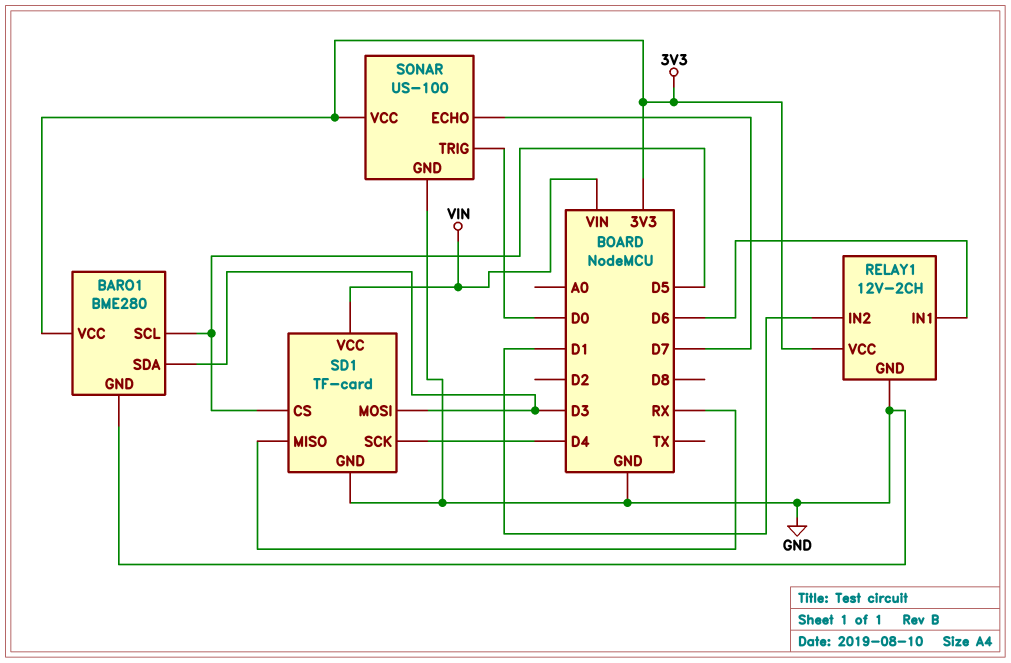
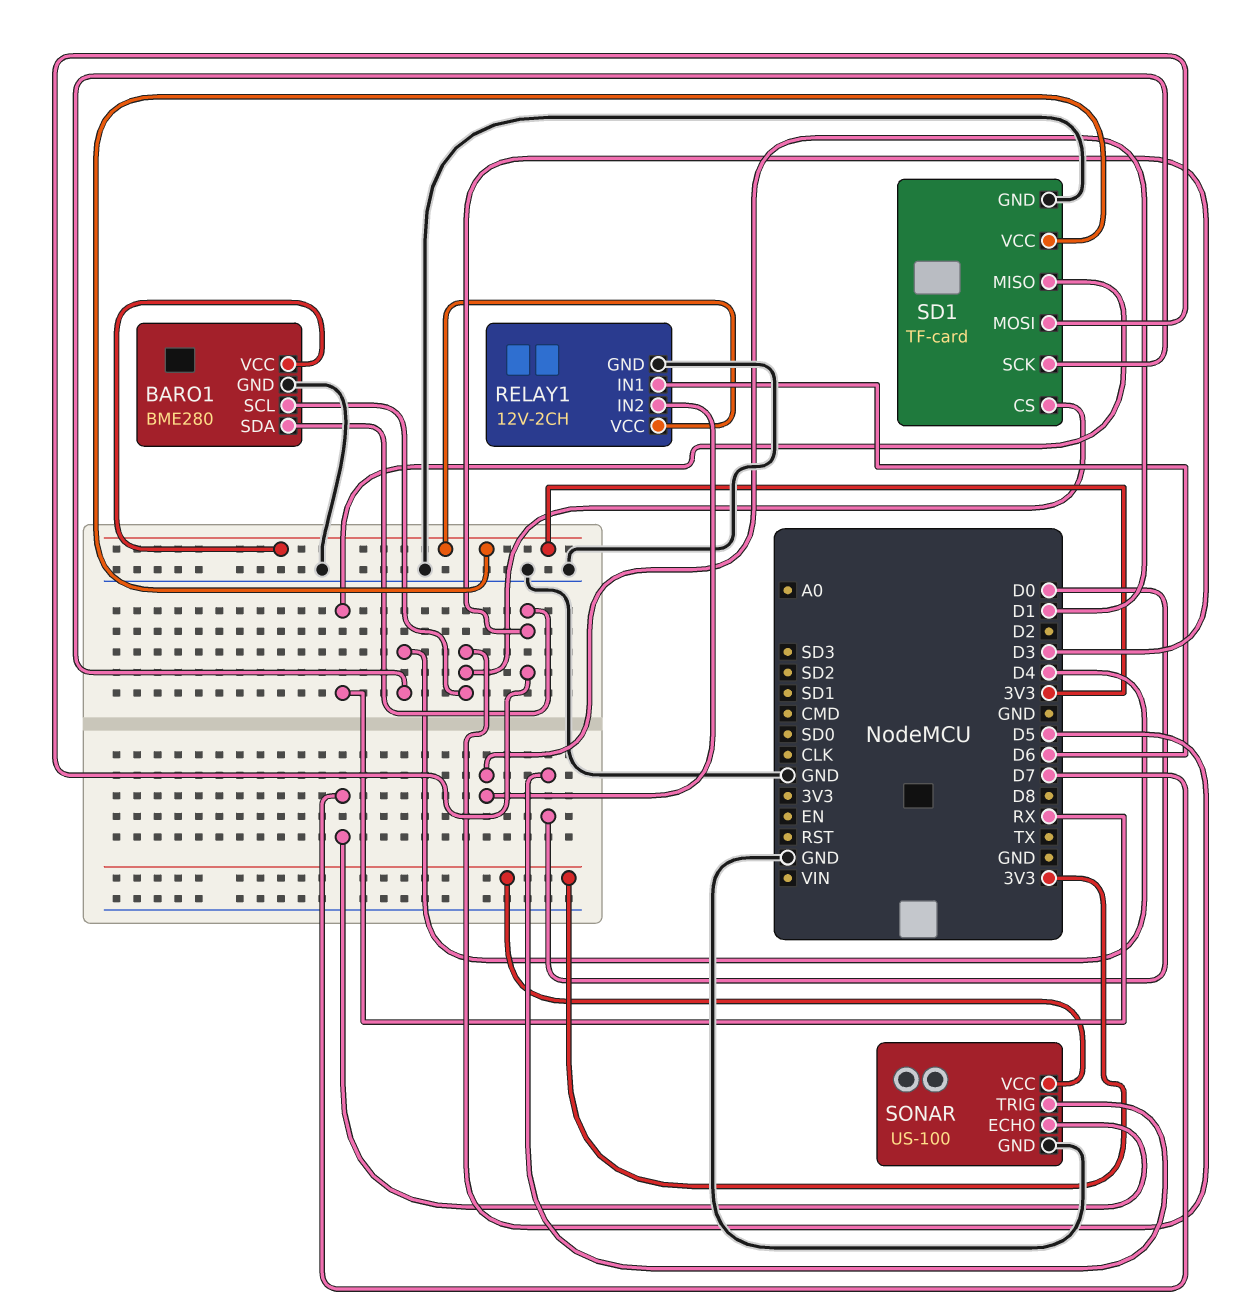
SD1 pin VCC: VIN -> 3V3

